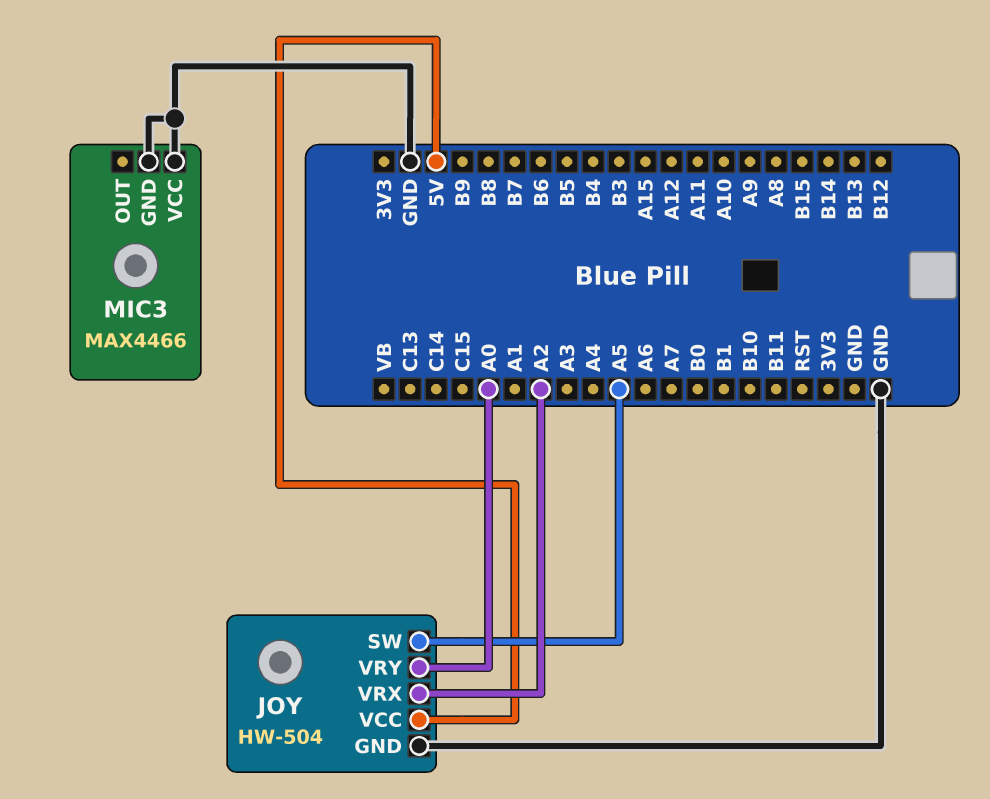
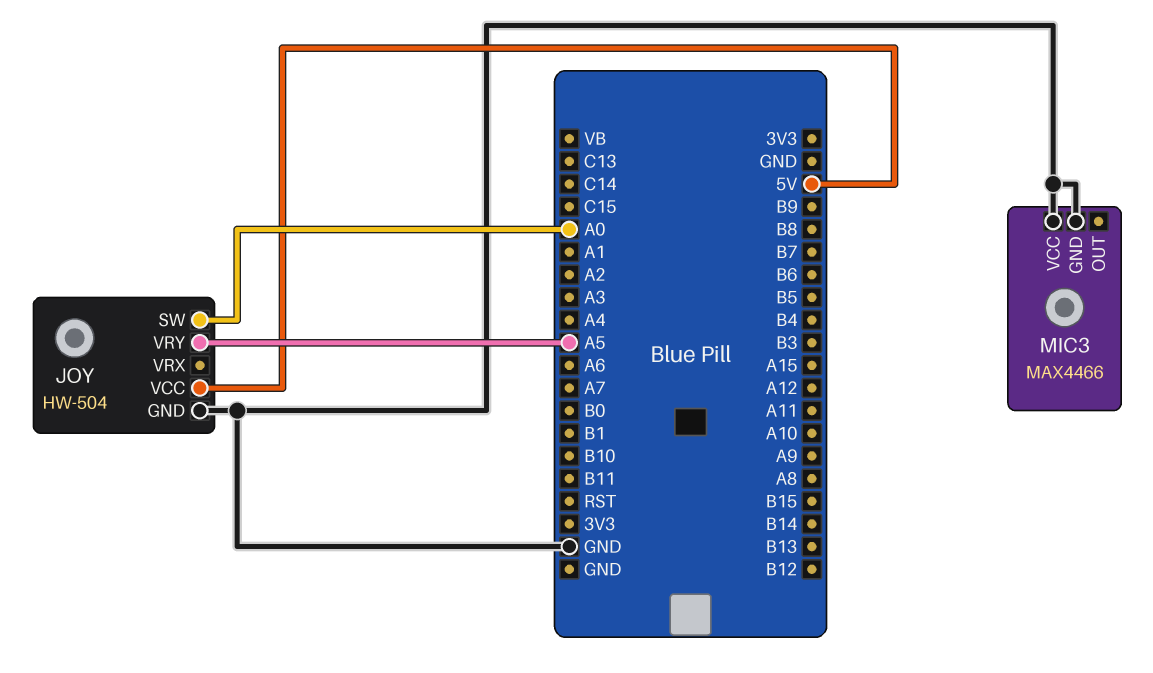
JOY pin SW: A5 -> A0
JOY pin VRX: A2 -> none
JOY pin VRY: A0 -> A5

